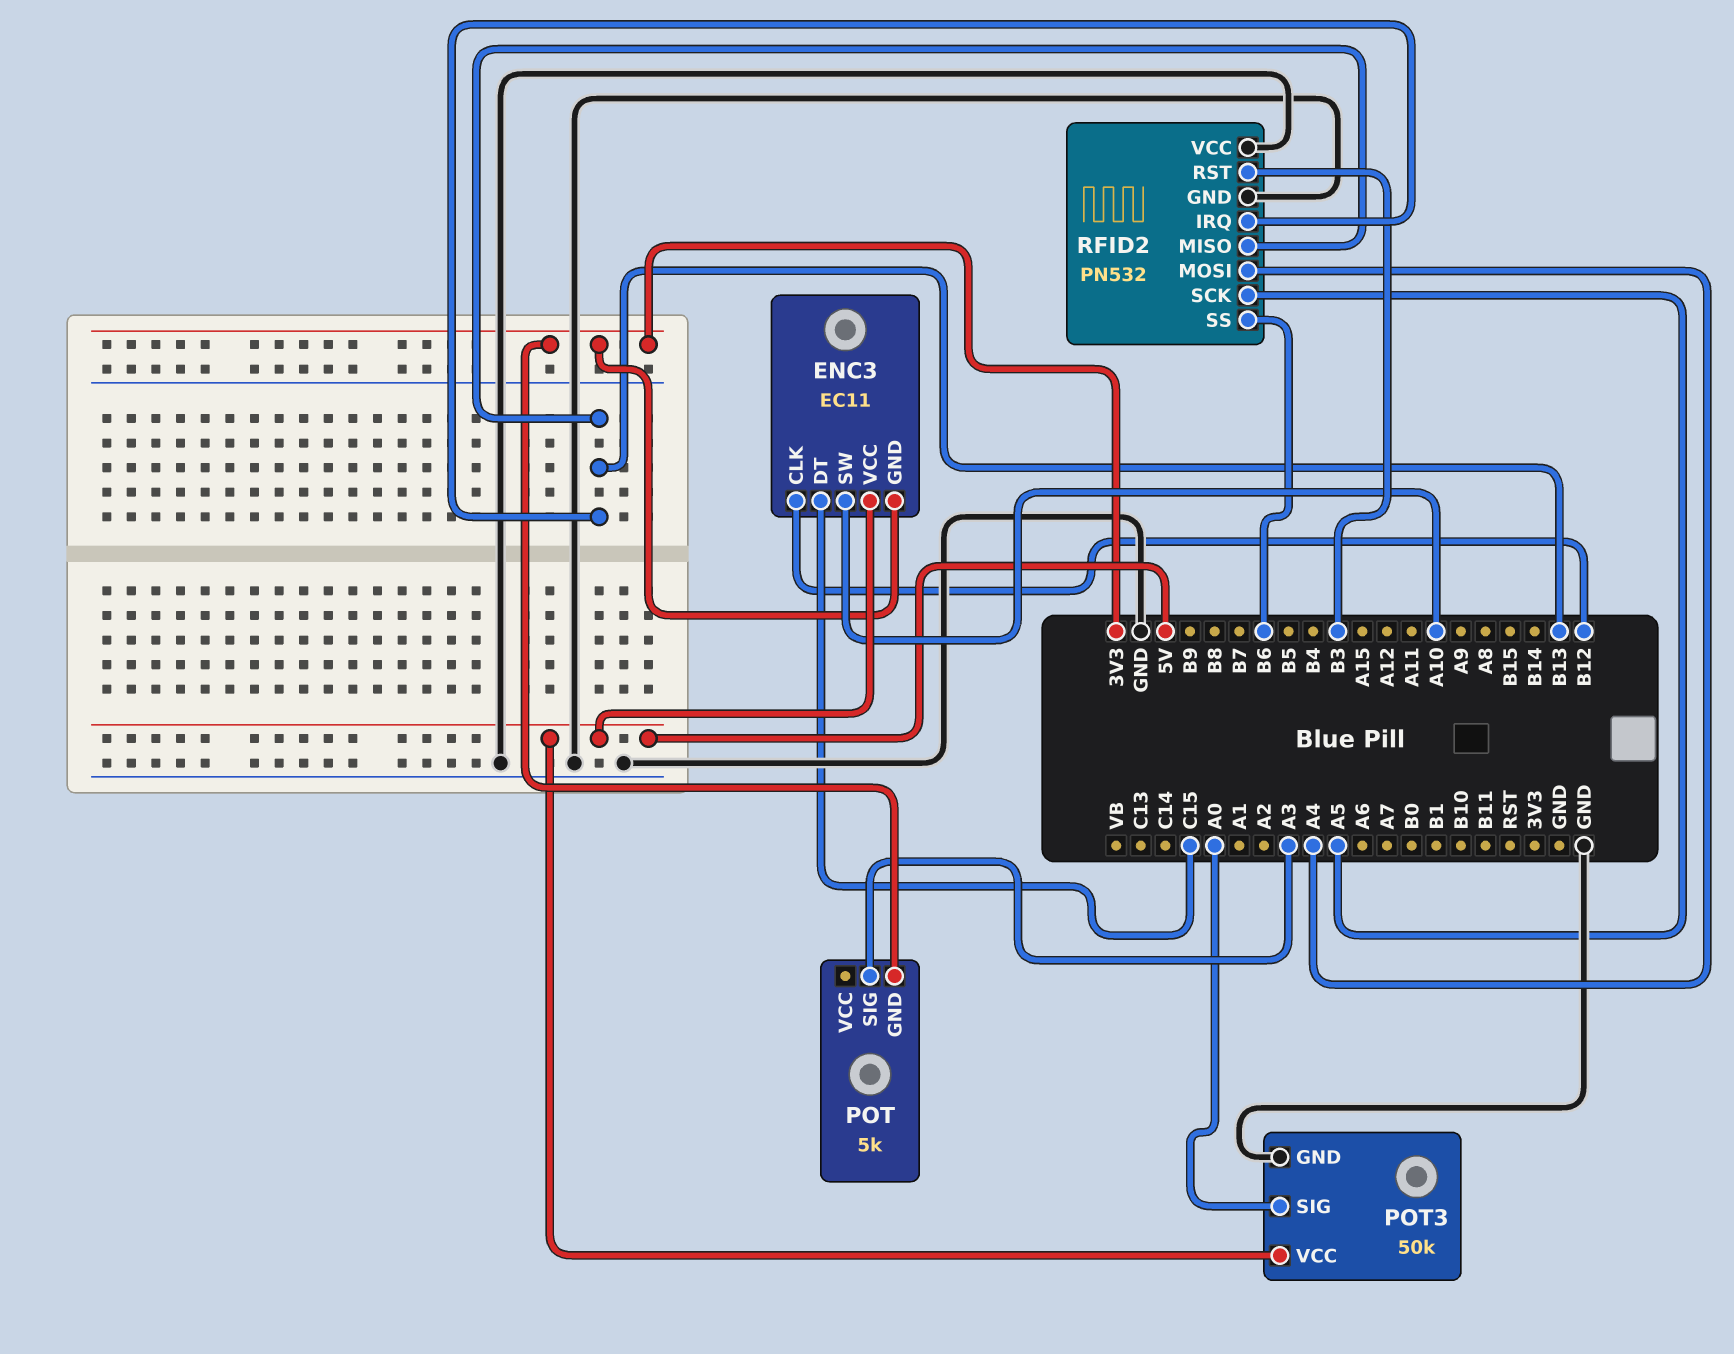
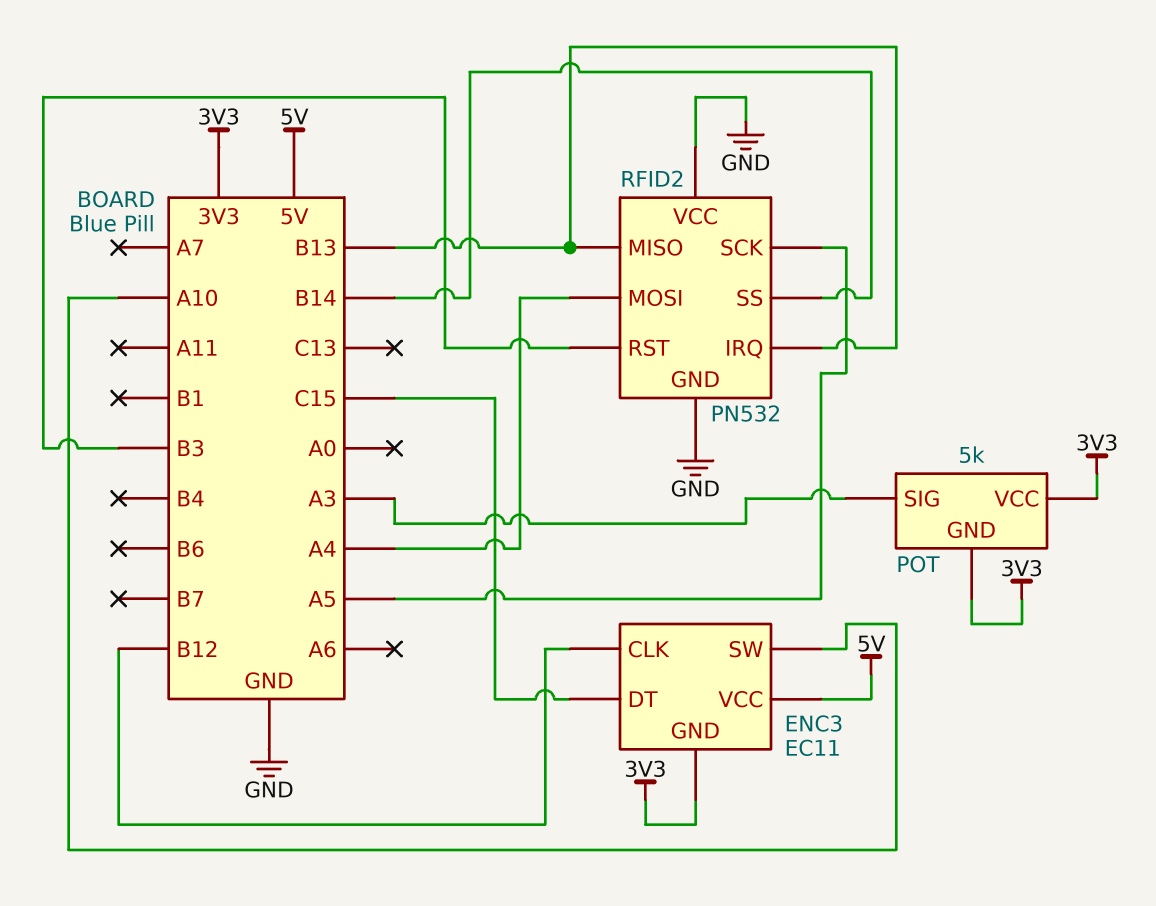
POT pin VCC: none -> 3V3
POT3: 50k -> none
POT3 pin GND: GND -> none
POT3 pin SIG: A0 -> none
POT3 pin VCC: 5V -> none
RFID2 pin SS: B6 -> B14

